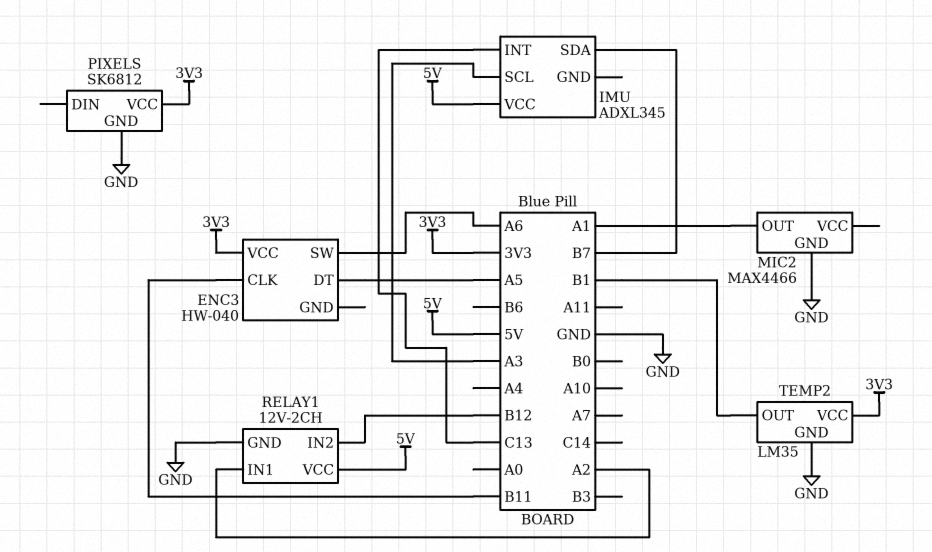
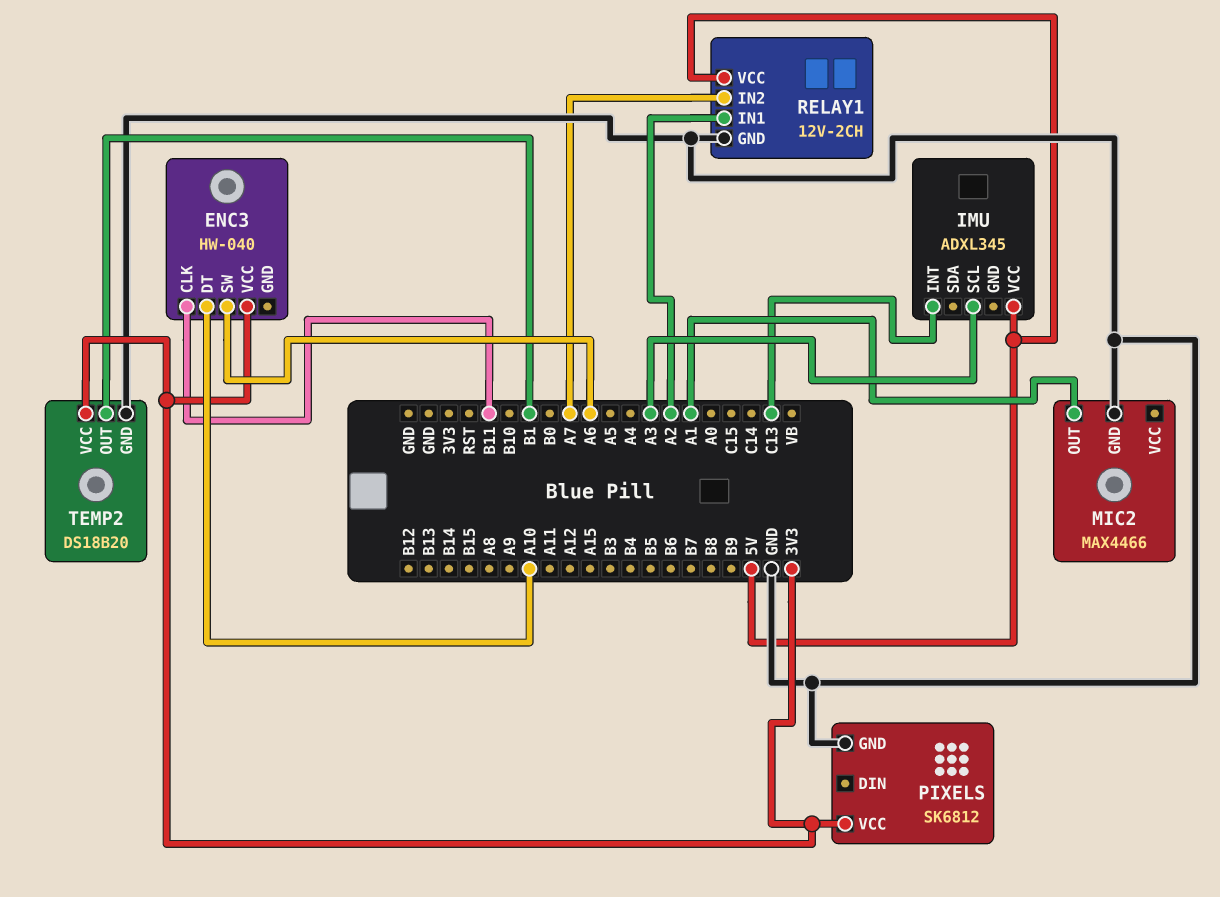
ENC3 pin DT: A5 -> A10
IMU pin SDA: B7 -> none
RELAY1 pin IN2: B12 -> A7
TEMP2: LM35 -> DS18B20

